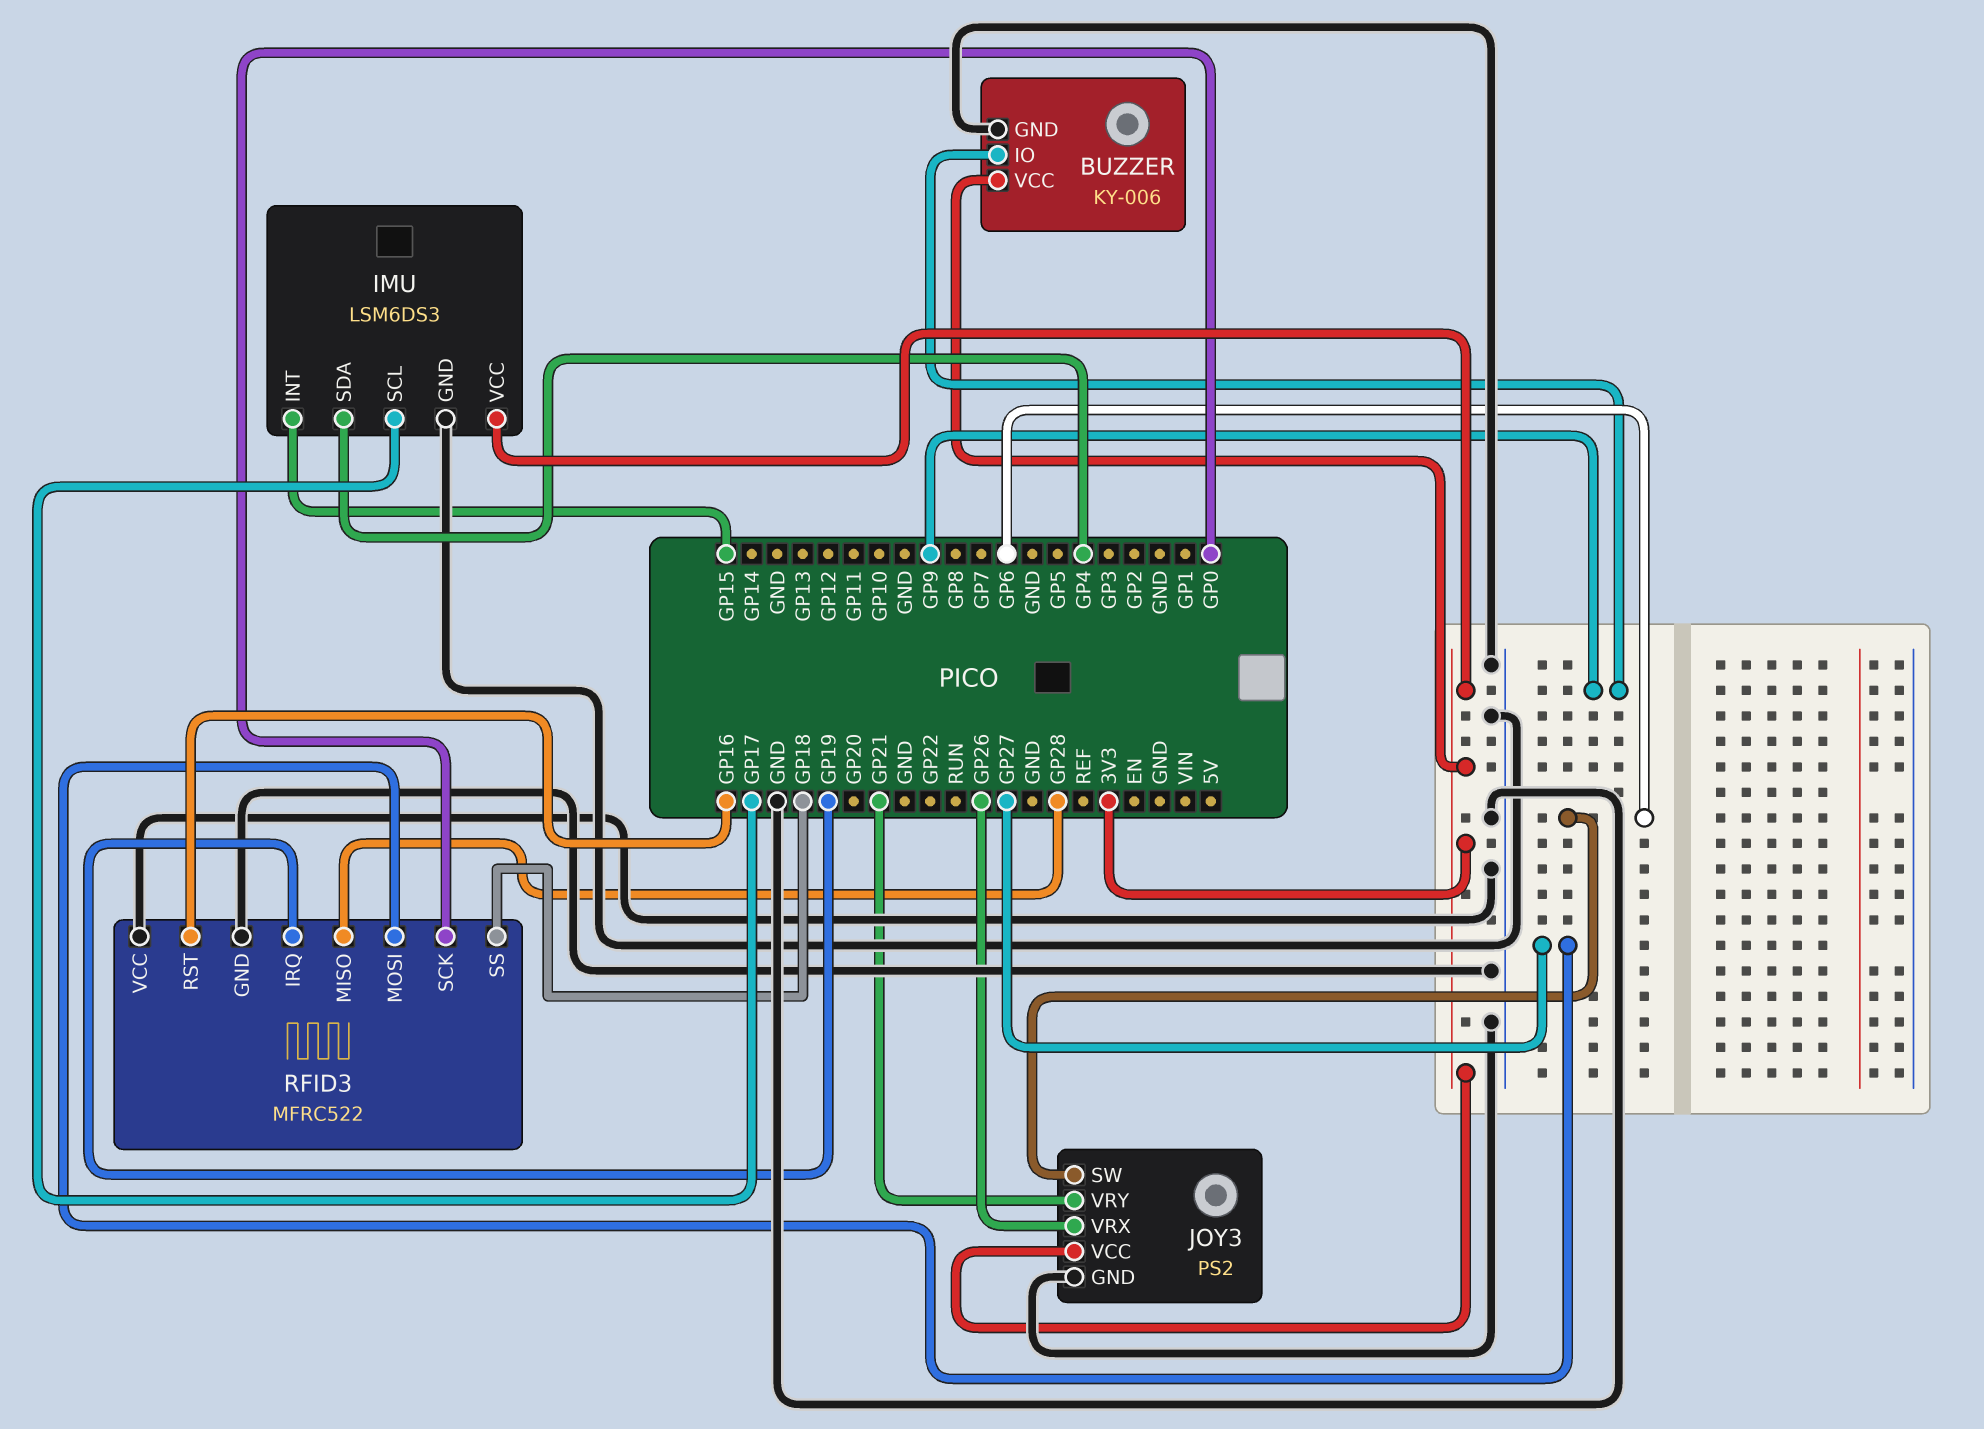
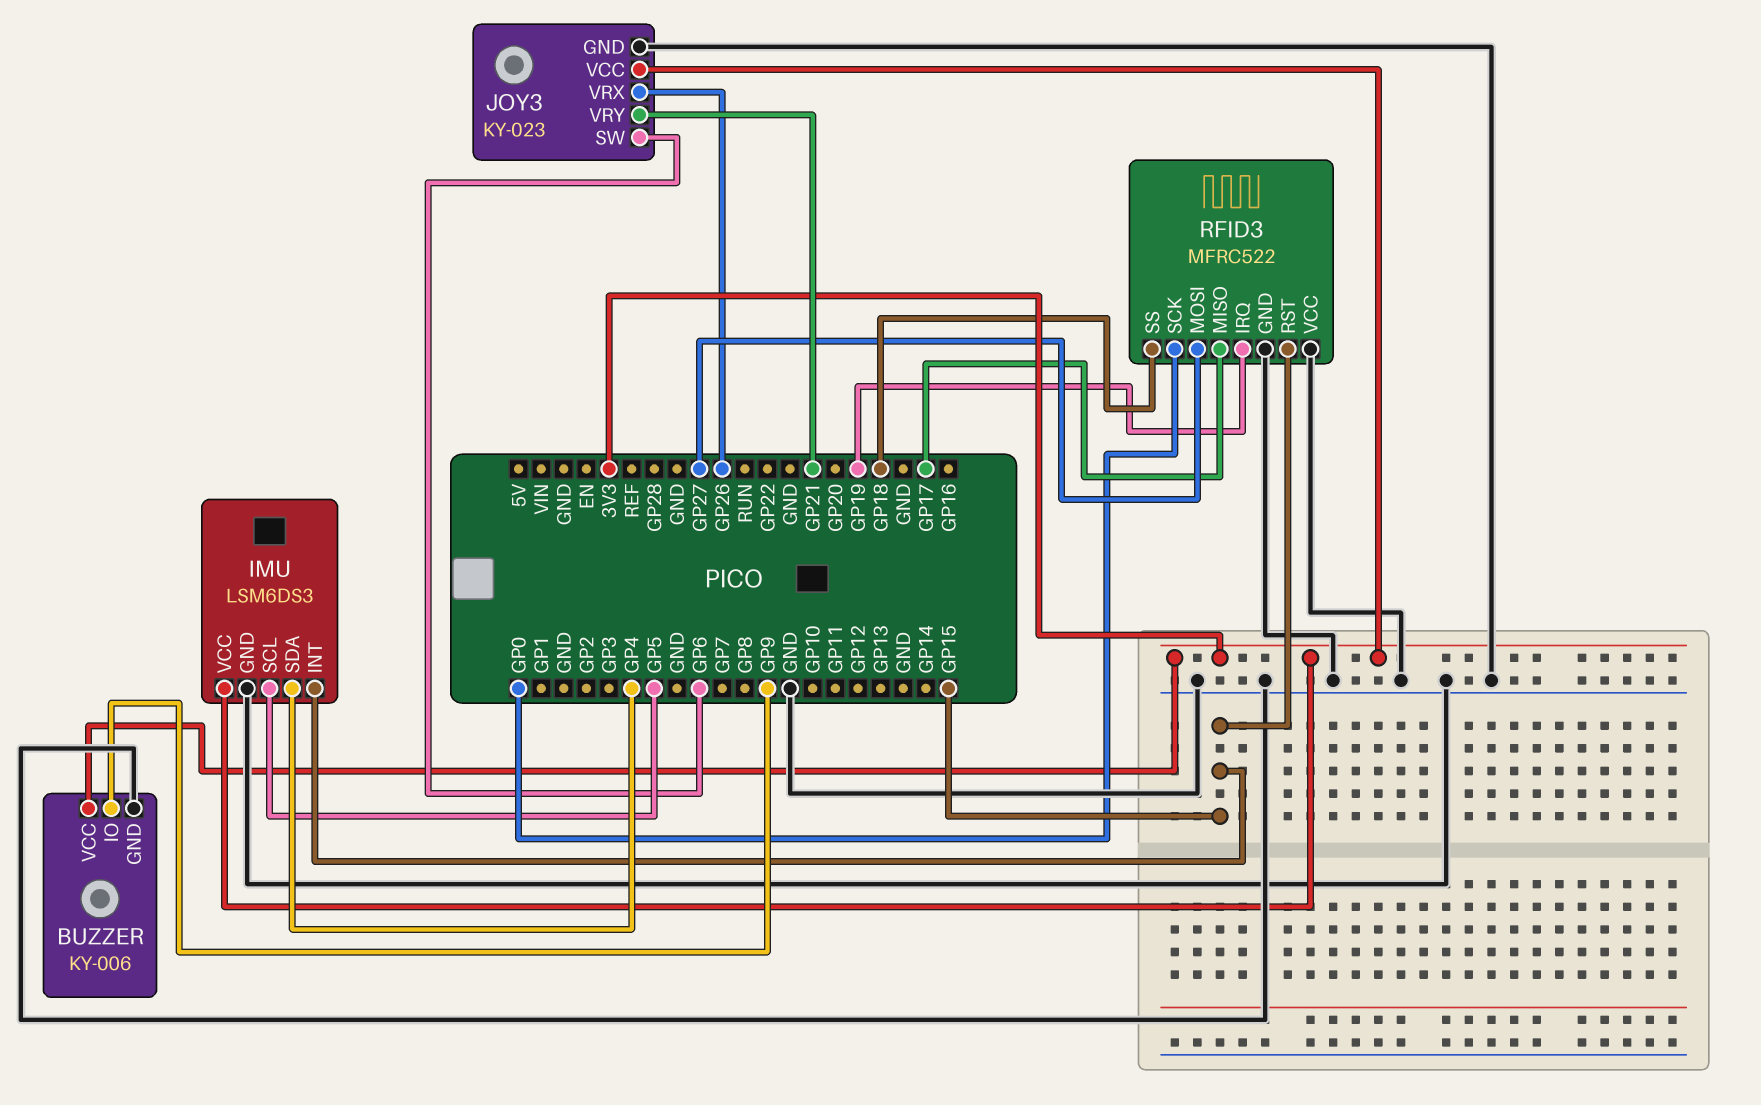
IMU pin SCL: GP17 -> GP5
JOY3: PS2 -> KY-023
RFID3 pin MISO: GP28 -> GP17
RFID3 pin RST: GP16 -> GP15

